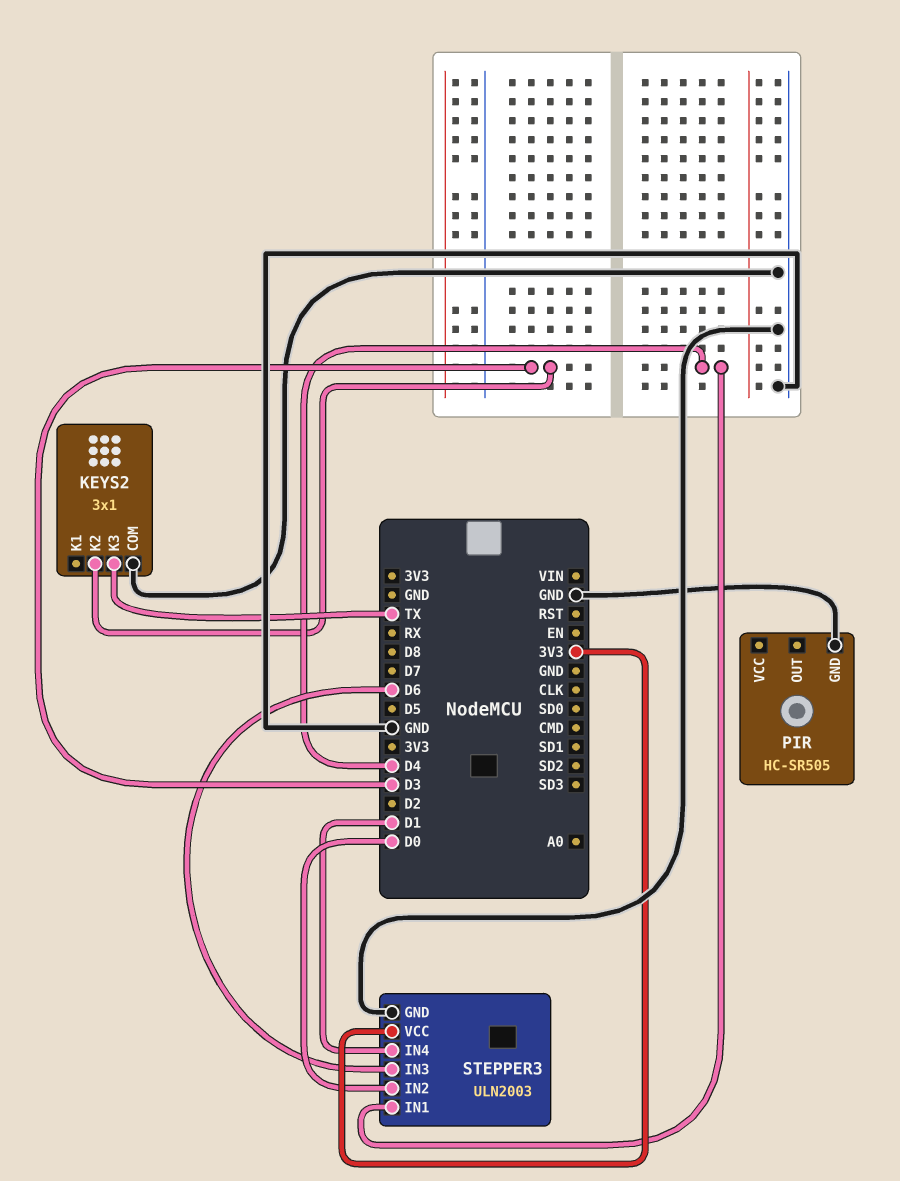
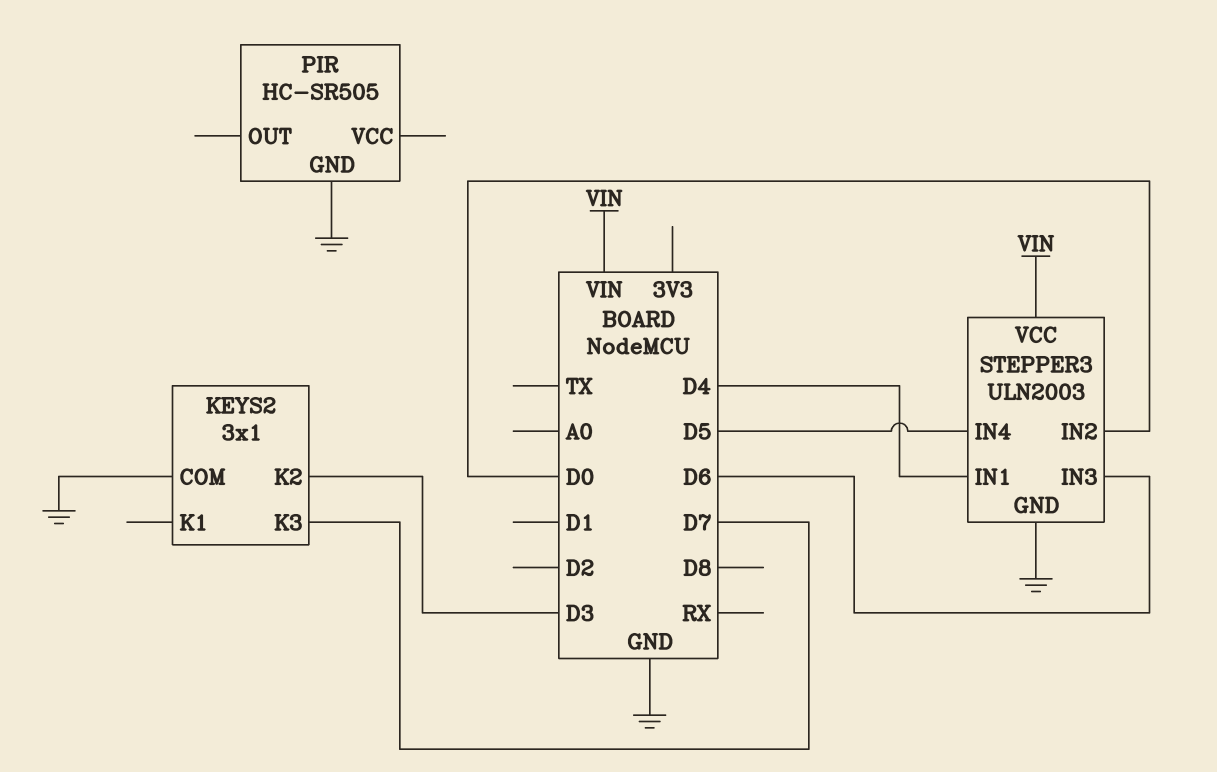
KEYS2 pin K3: TX -> D7
STEPPER3 pin IN4: D1 -> D5
STEPPER3 pin VCC: 3V3 -> VIN

